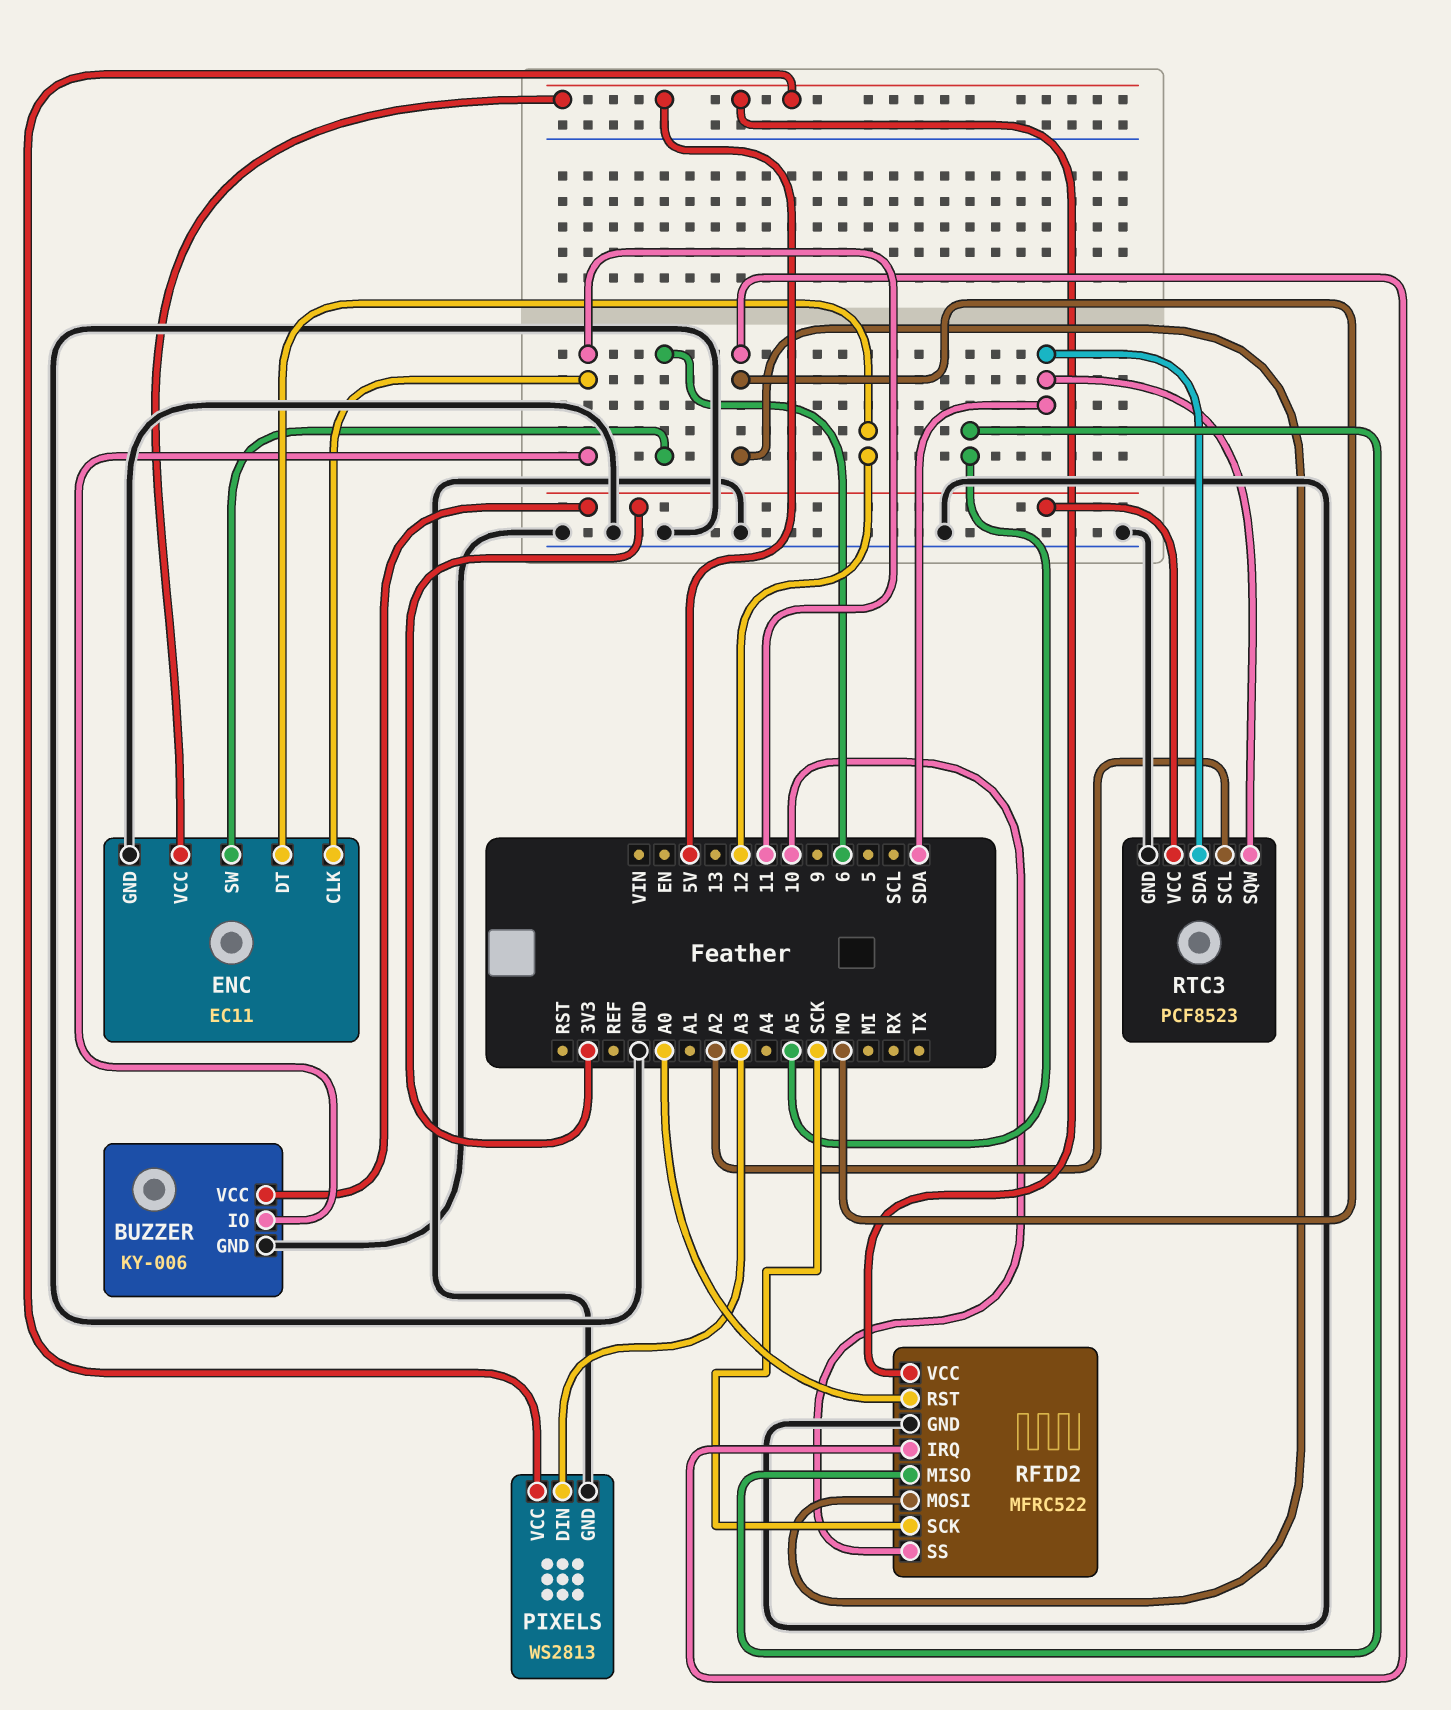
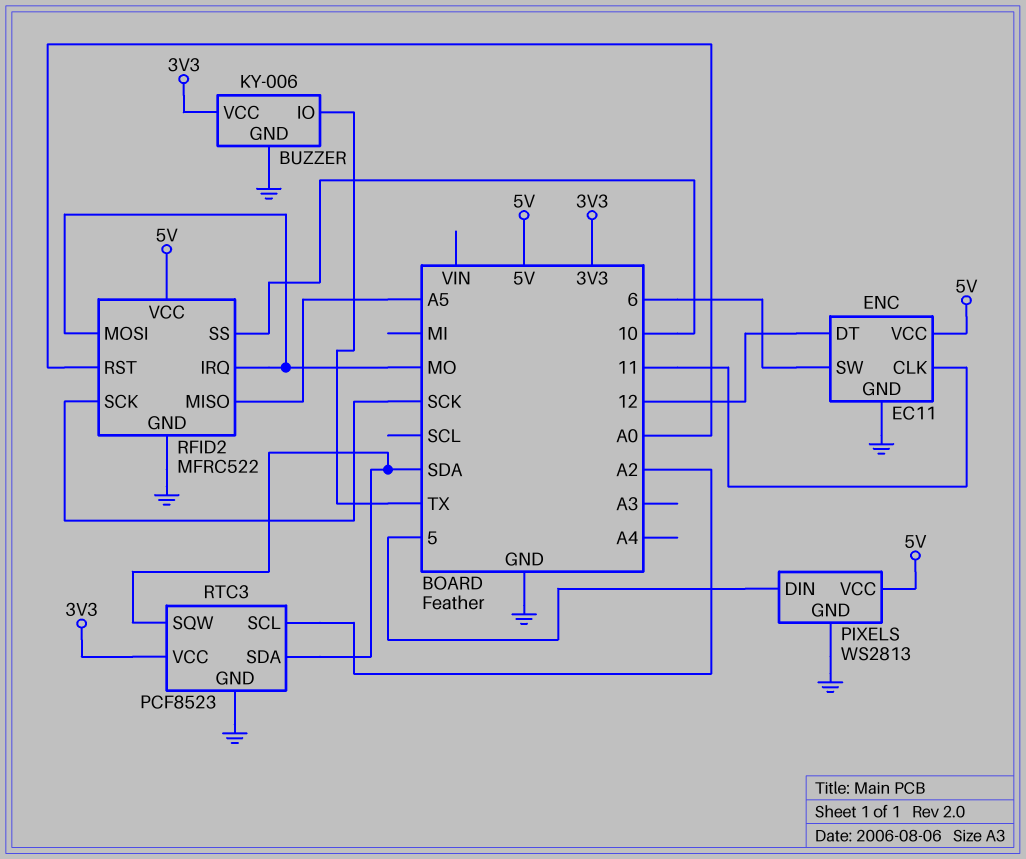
BUZZER pin IO: 11 -> TX
PIXELS pin DIN: A3 -> 5

